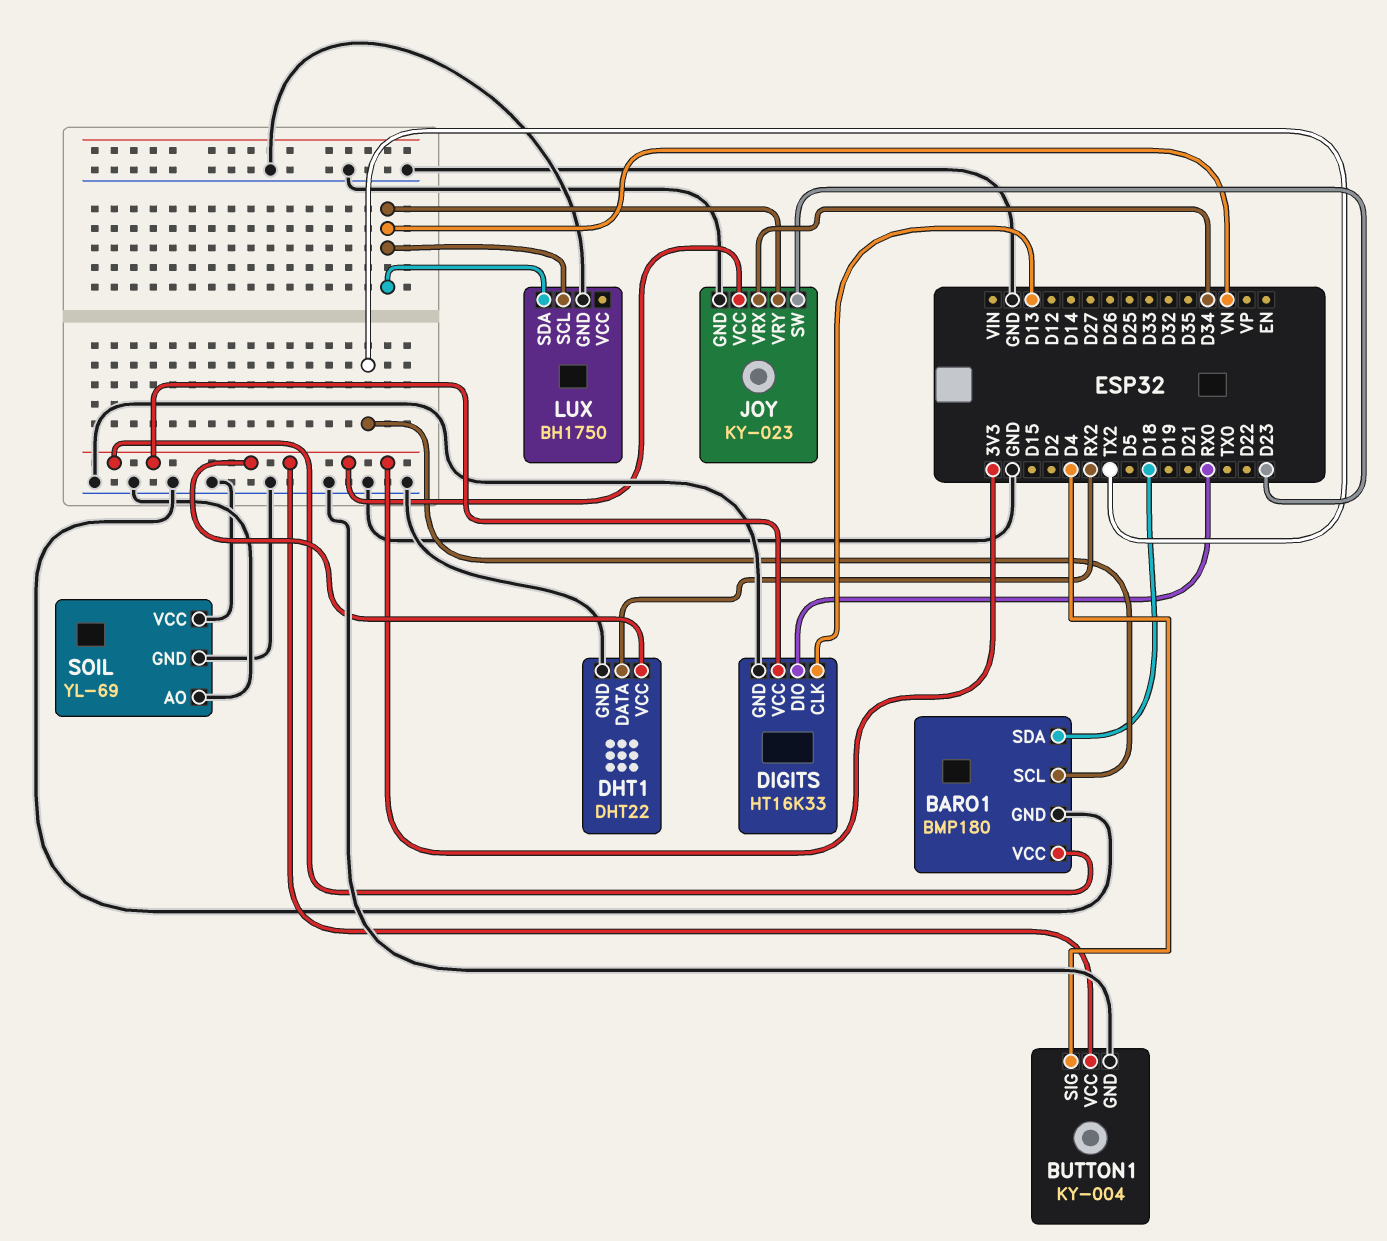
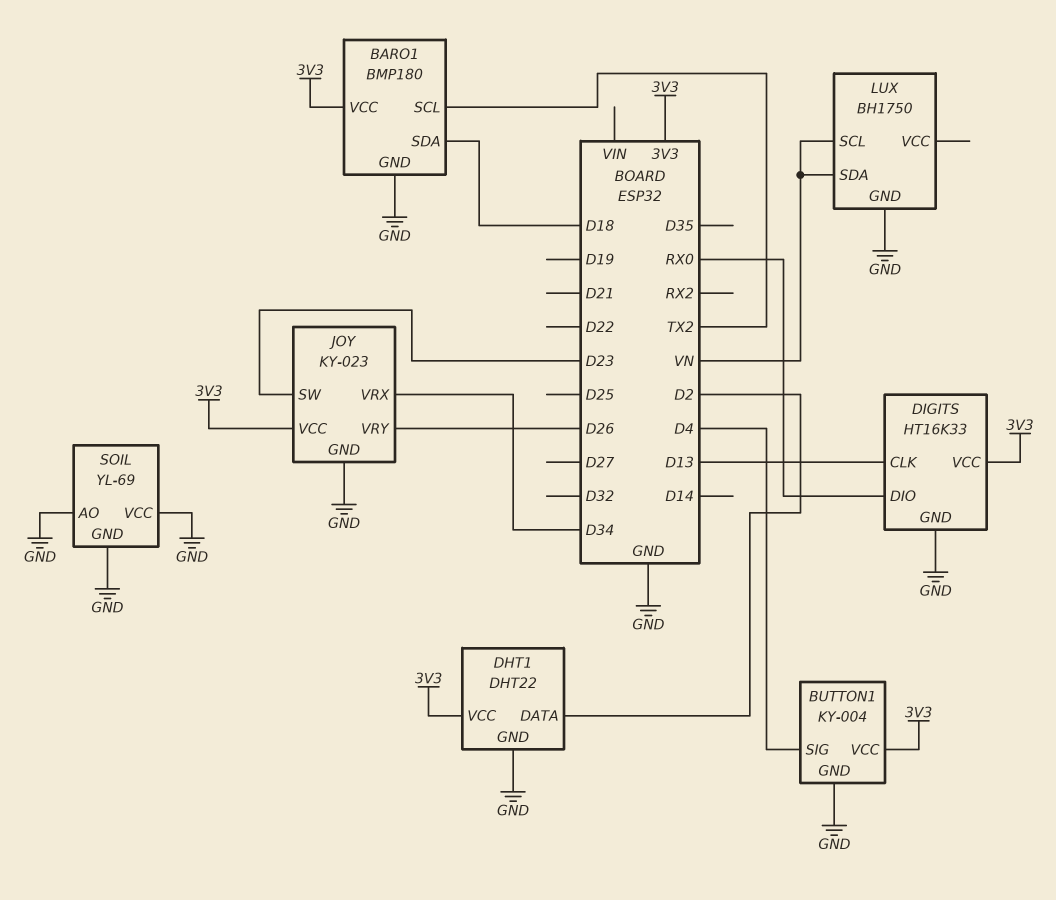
DHT1 pin DATA: RX2 -> D2
JOY pin VRY: VN -> D26

